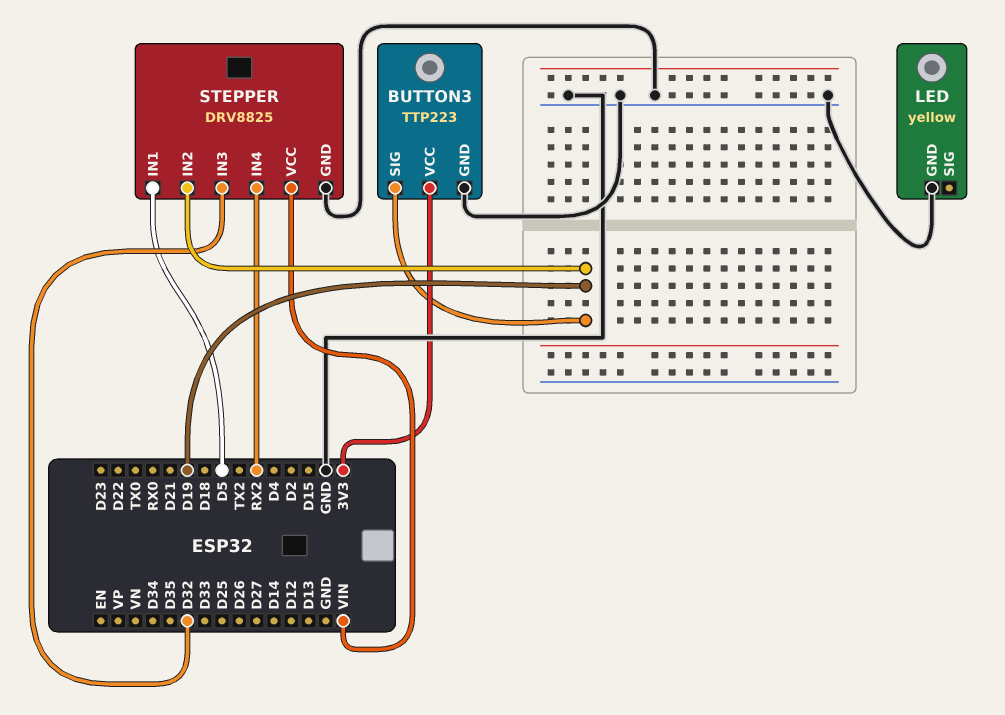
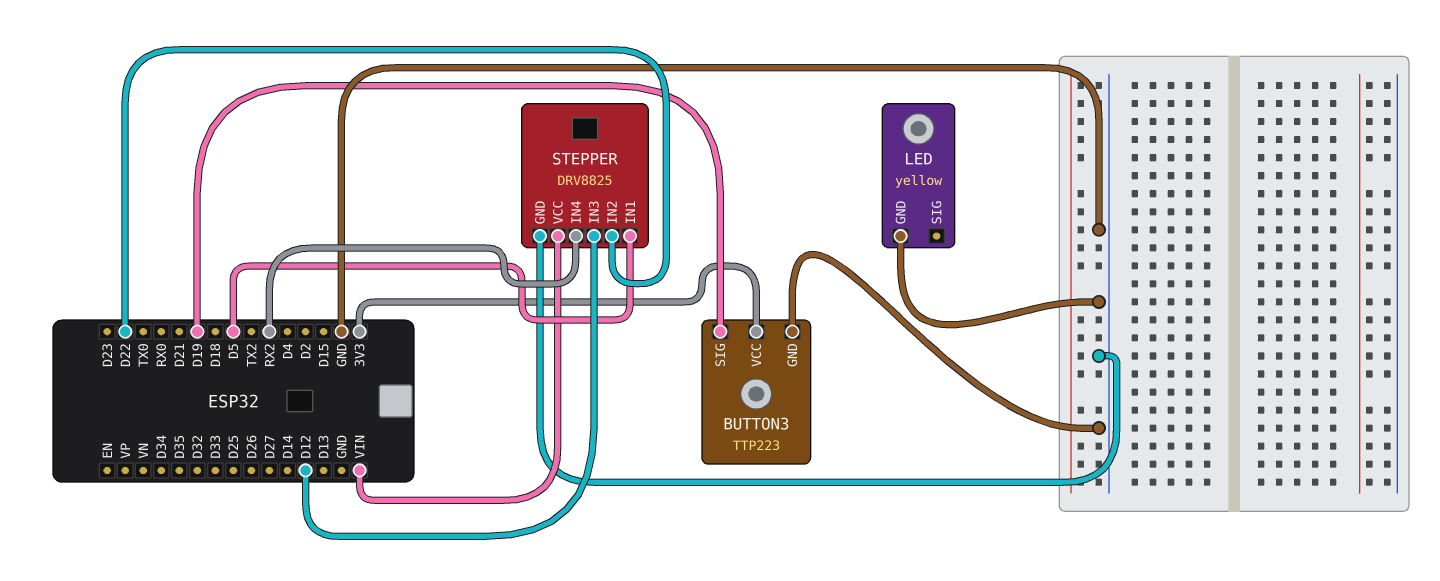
STEPPER pin IN2: D19 -> D22
STEPPER pin IN3: D32 -> D12

